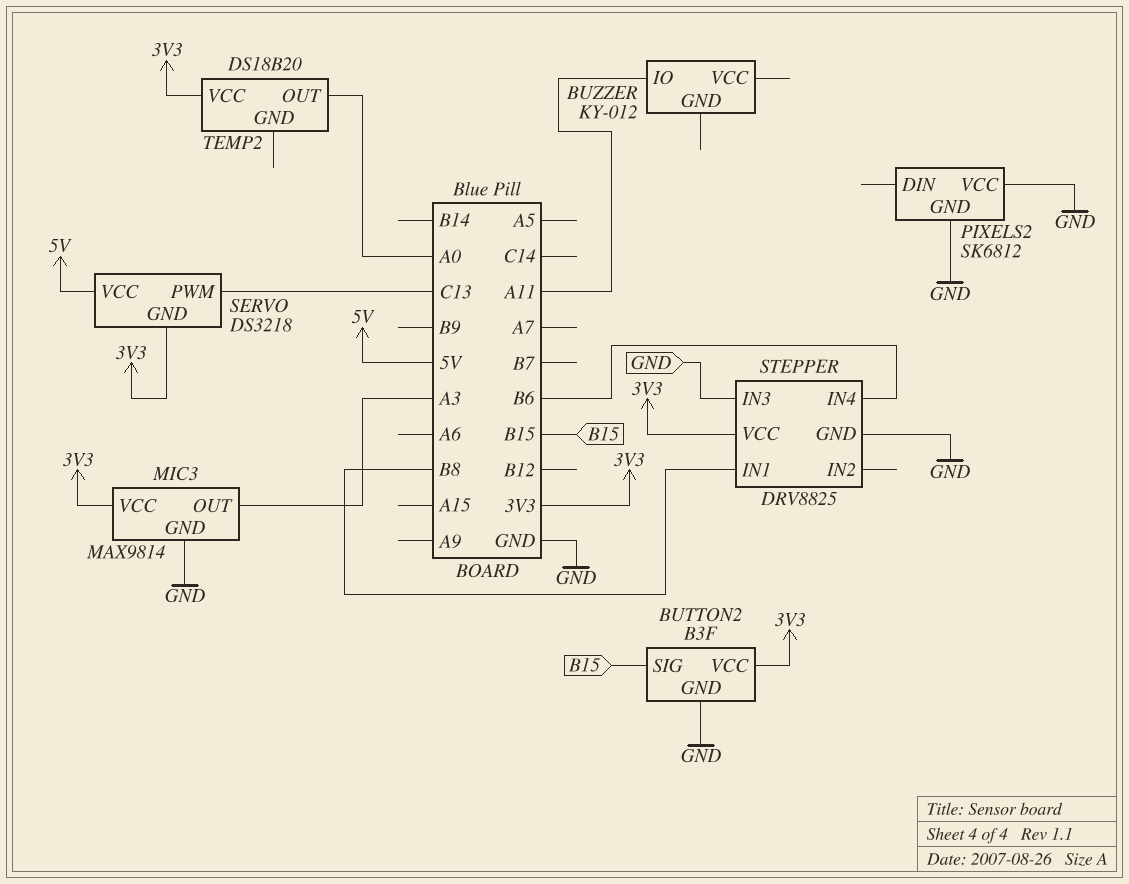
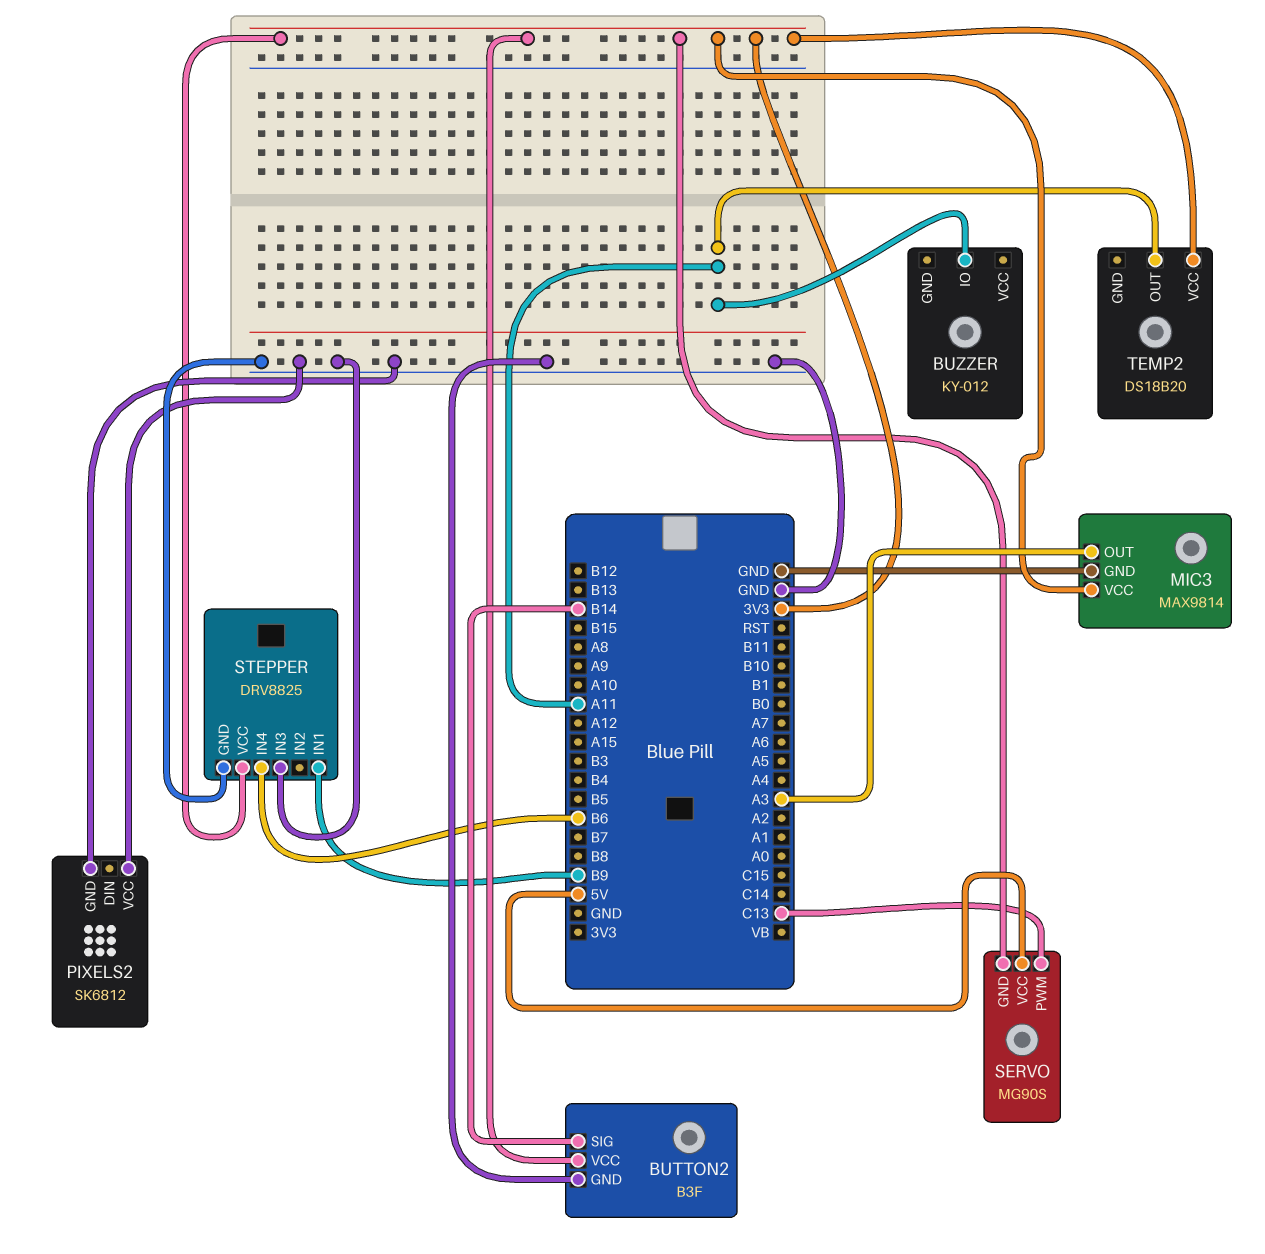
BUTTON2 pin SIG: B15 -> B14
SERVO: DS3218 -> MG90S
STEPPER pin IN1: B8 -> B9
TEMP2 pin OUT: A0 -> A11

